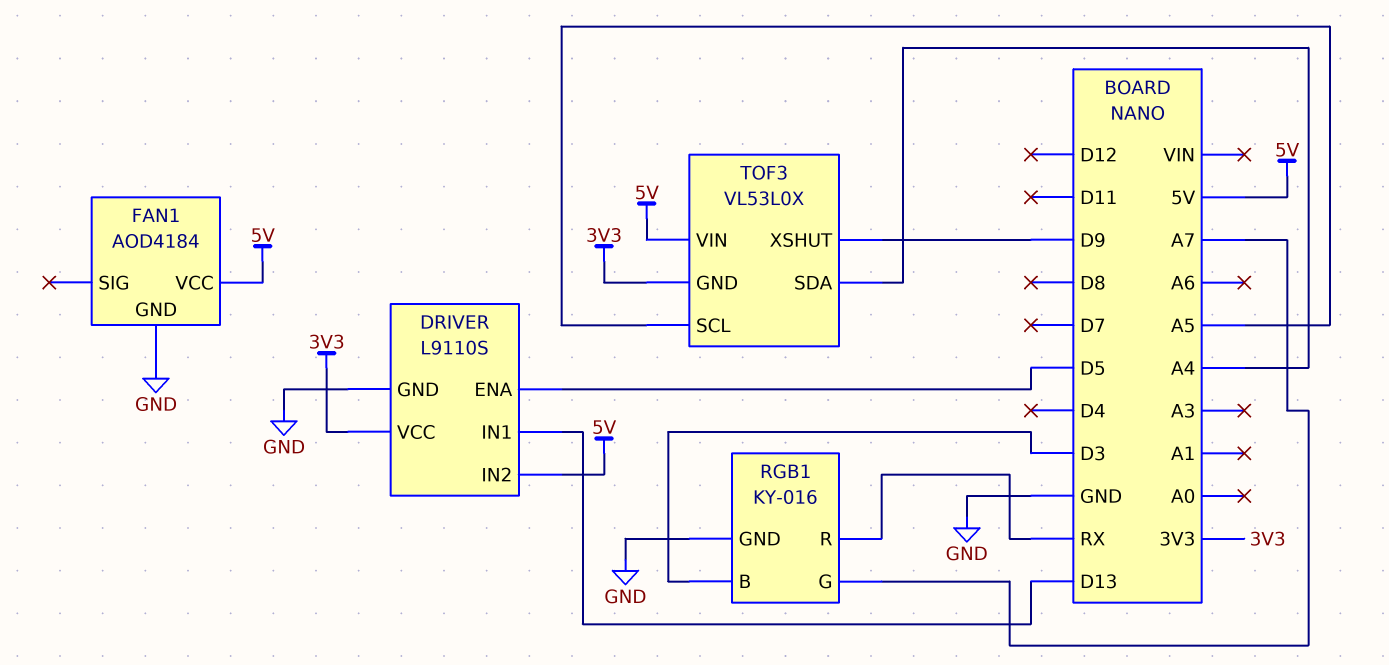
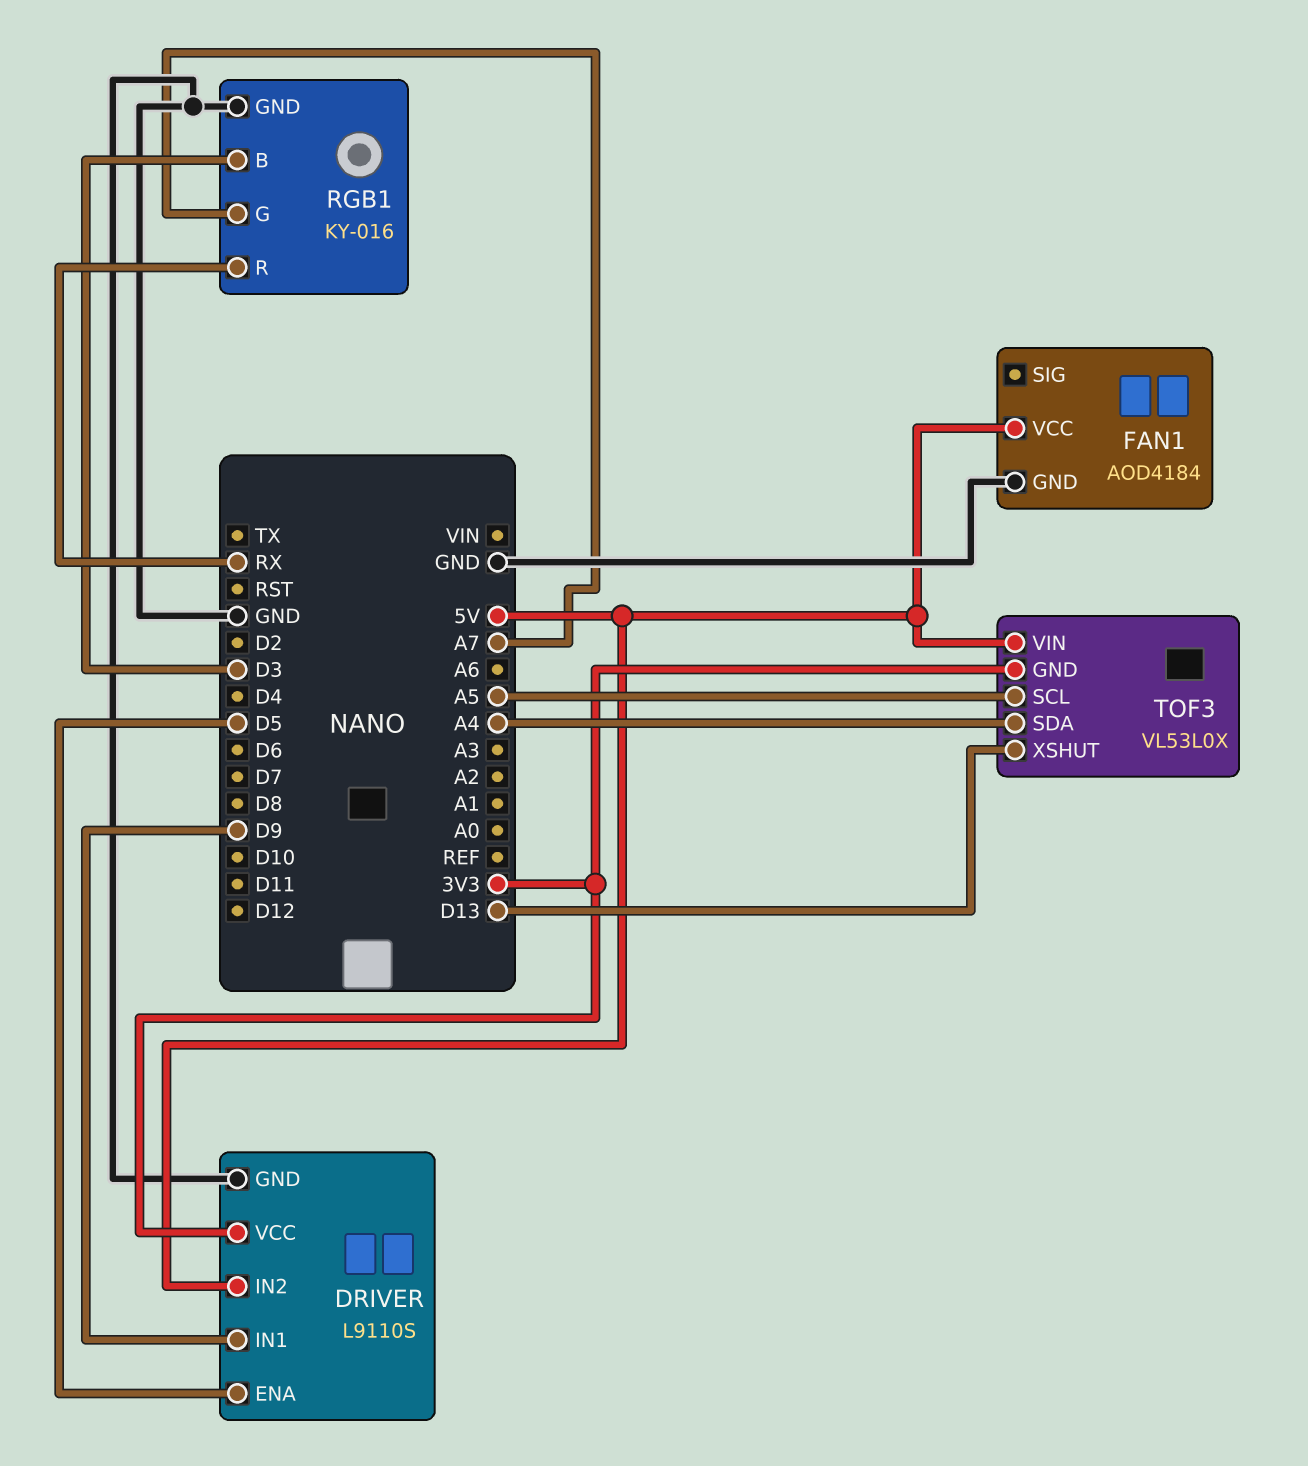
DRIVER pin IN1: D13 -> D9
TOF3 pin XSHUT: D9 -> D13

